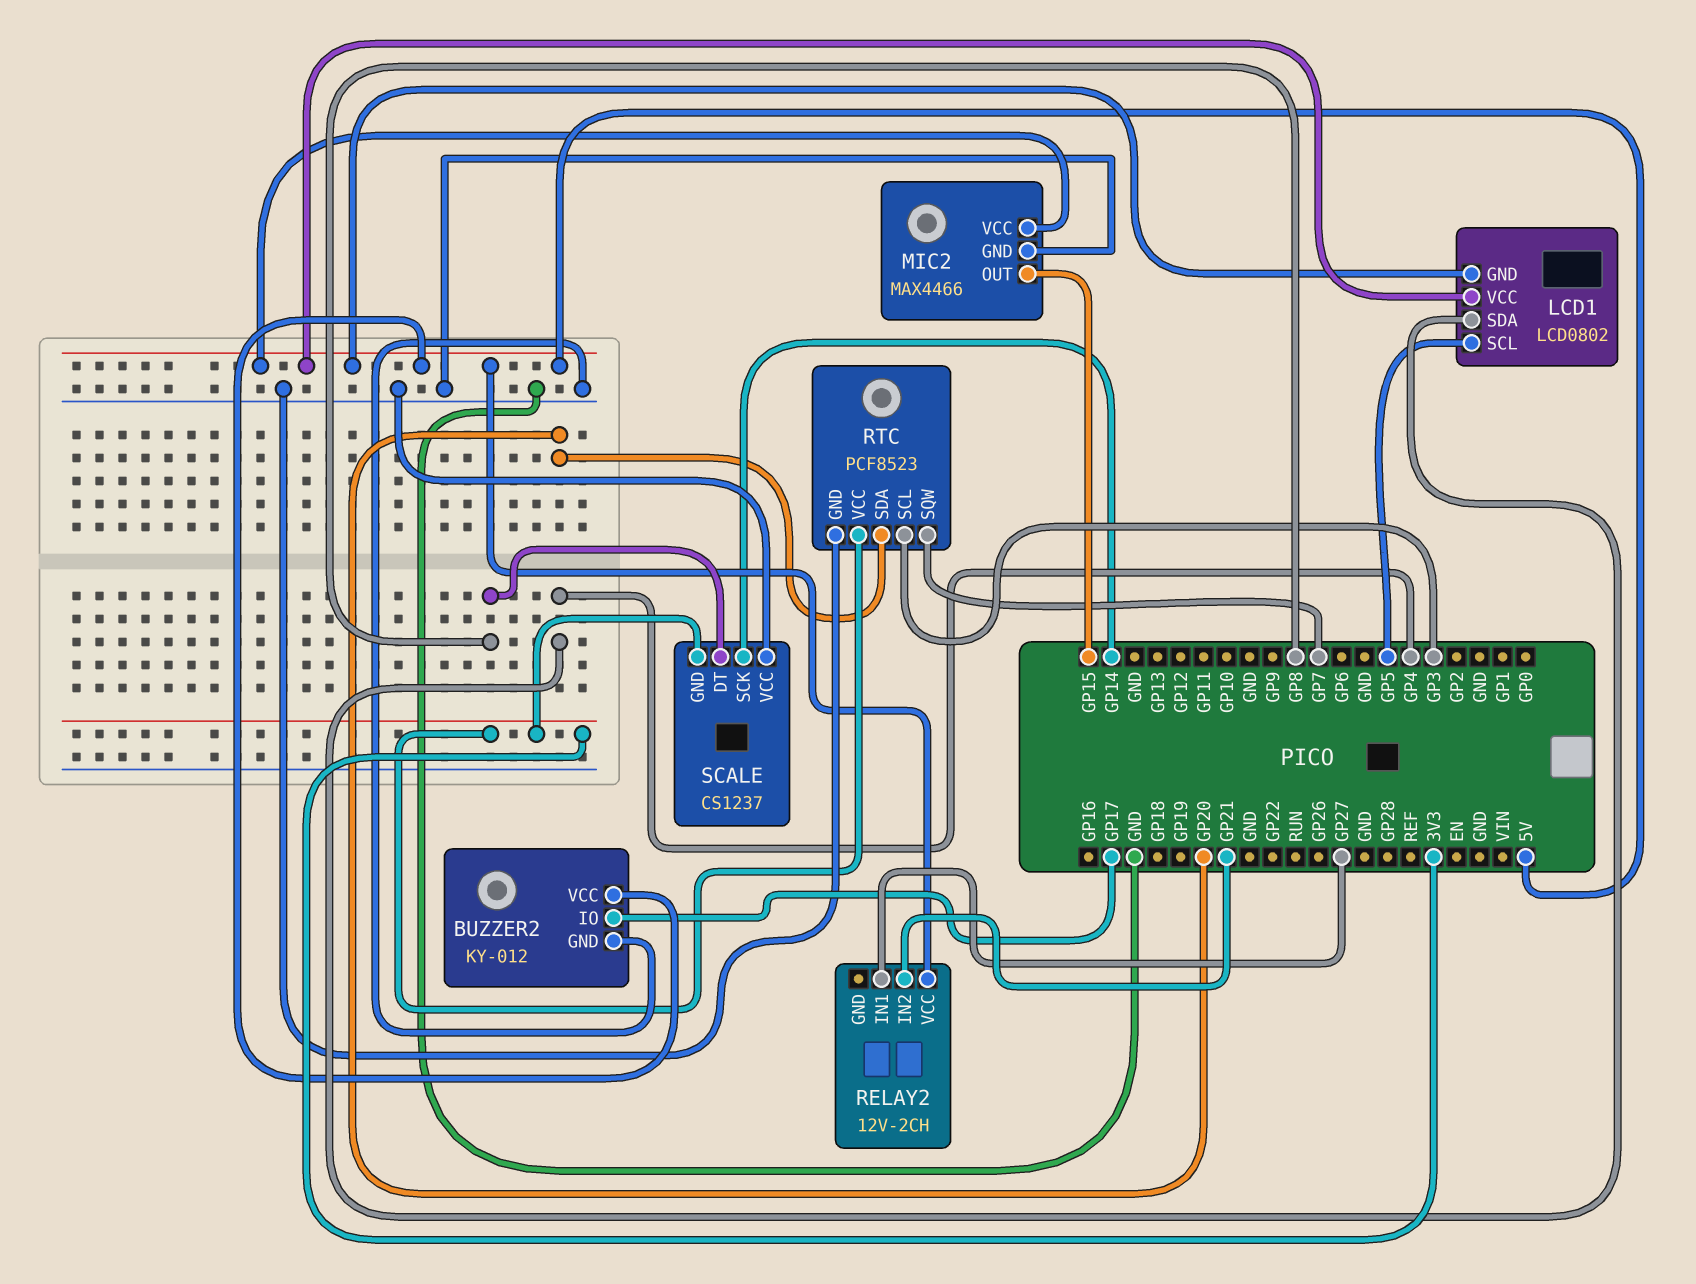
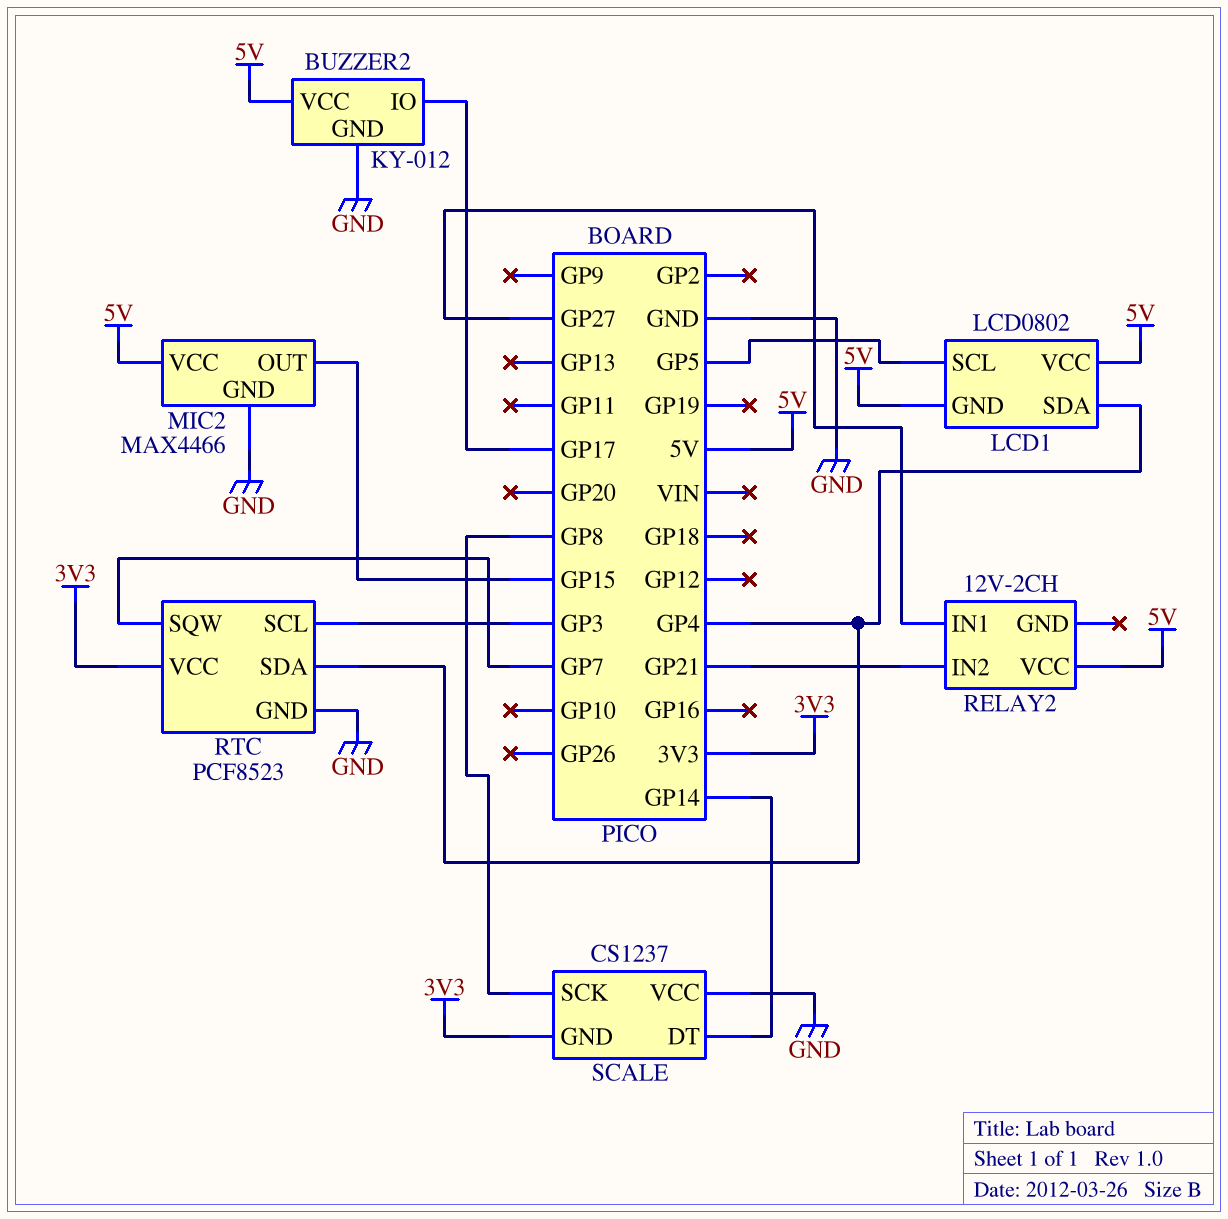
RTC pin SDA: GP20 -> GP4
SCALE pin DT: GP8 -> GP14
SCALE pin SCK: GP14 -> GP8

